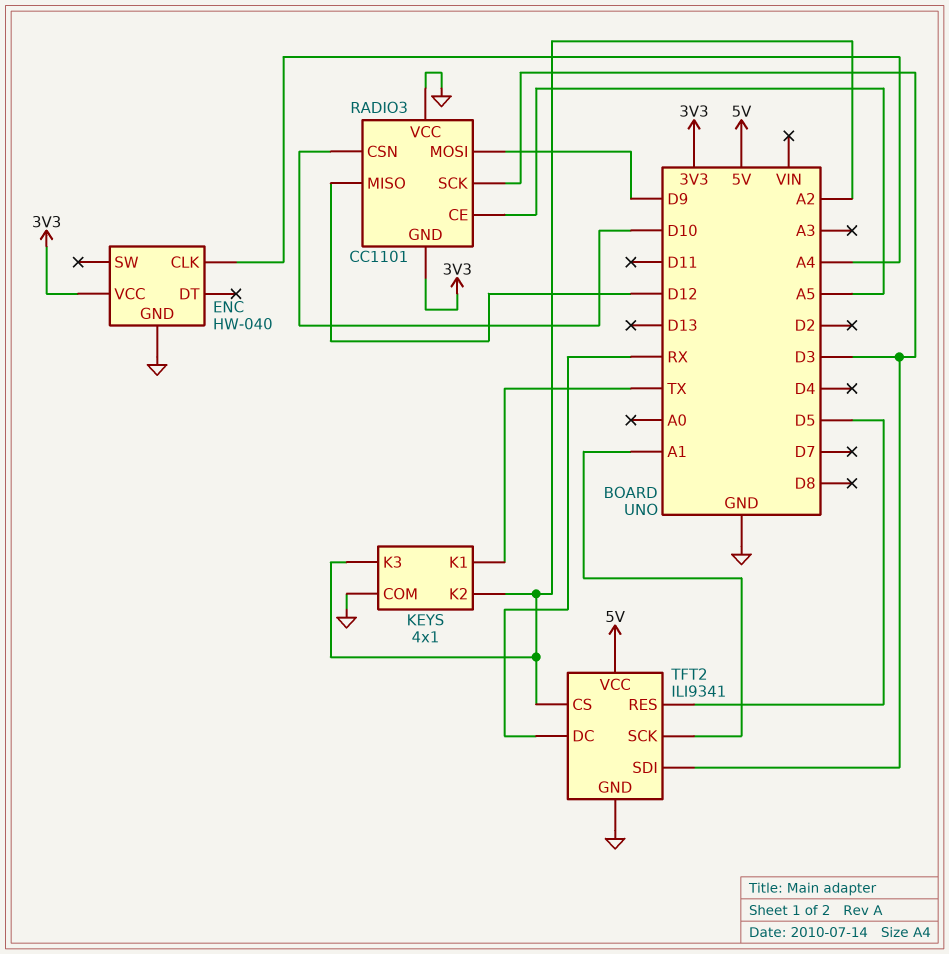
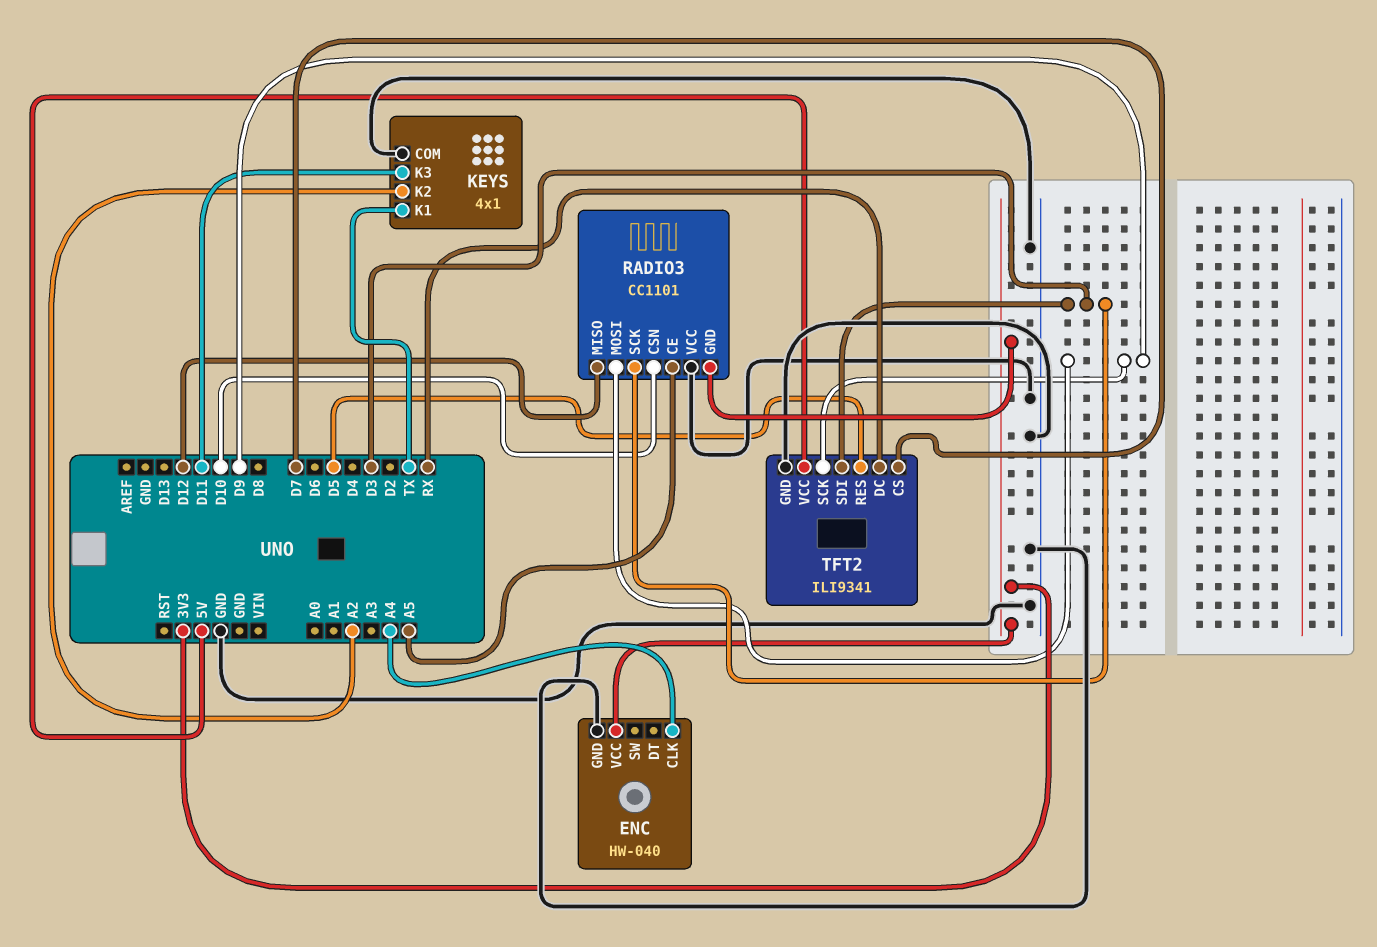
KEYS pin K3: A2 -> D11
TFT2 pin CS: A2 -> D7
TFT2 pin SCK: A1 -> D9

